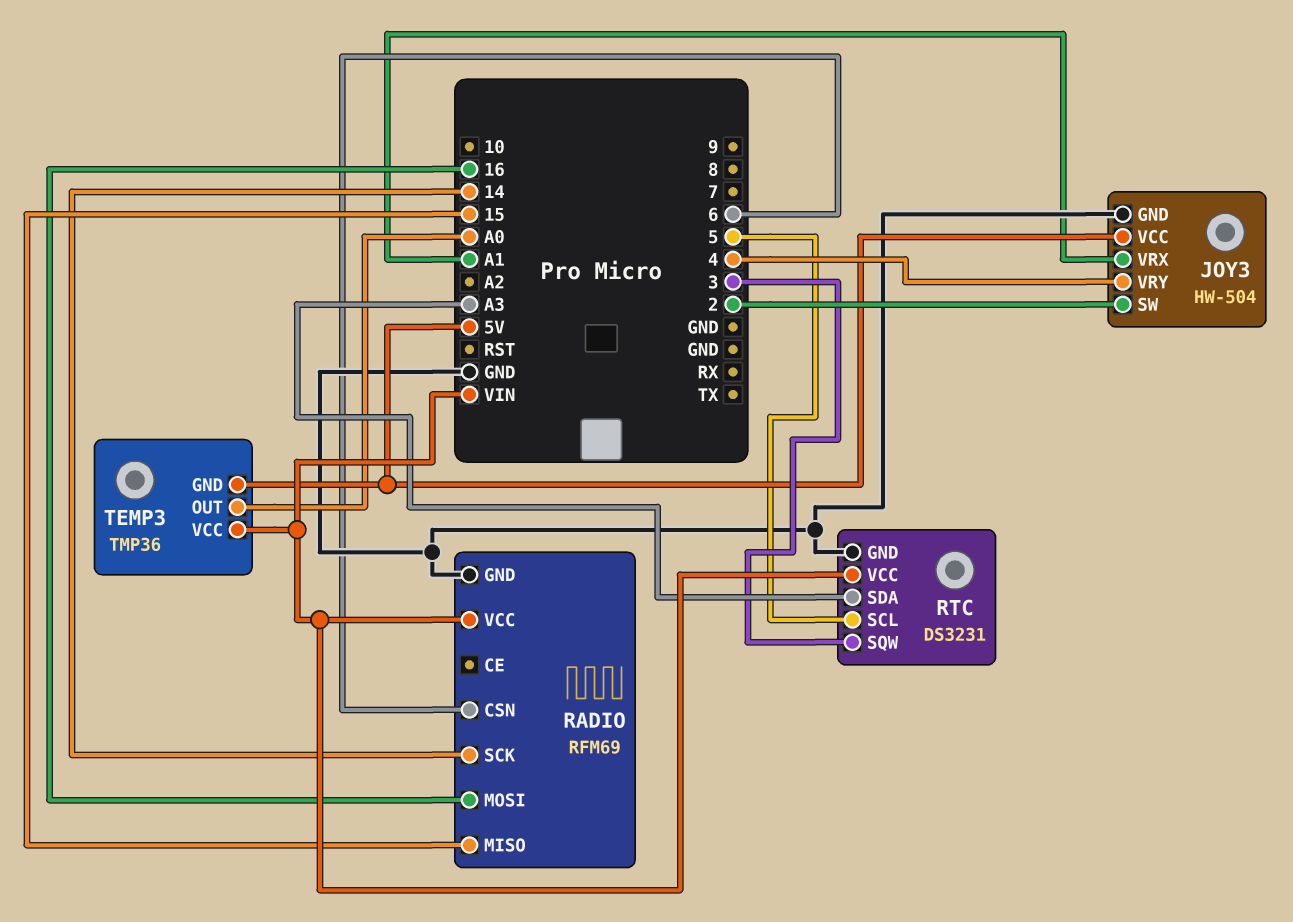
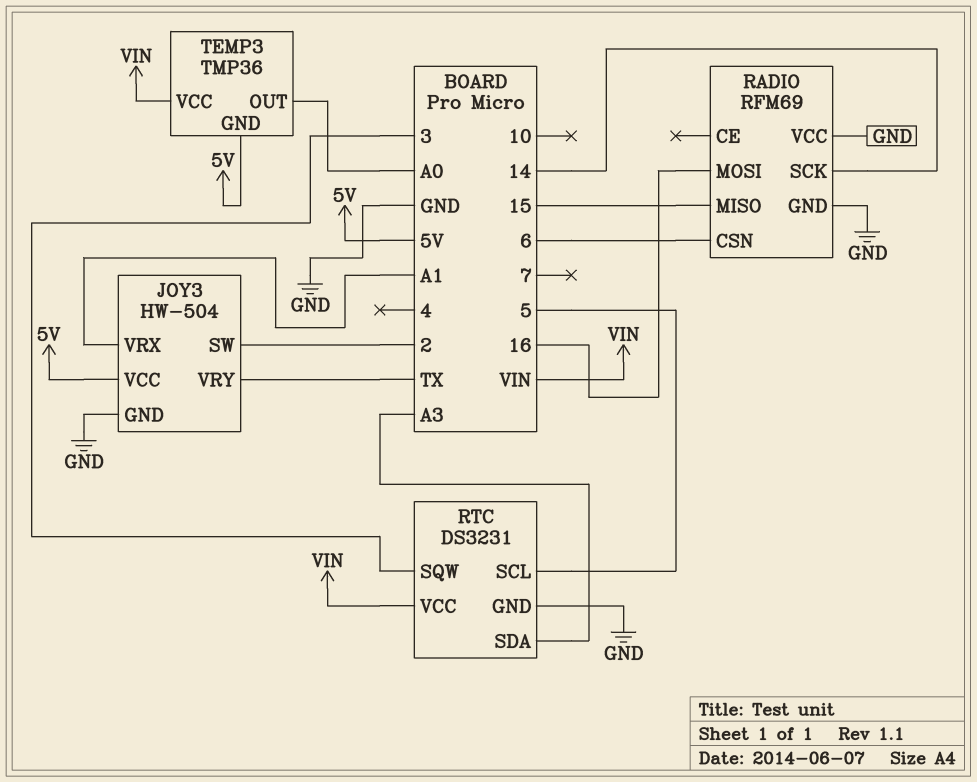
JOY3 pin VRY: 4 -> TX
RADIO pin VCC: VIN -> GND

